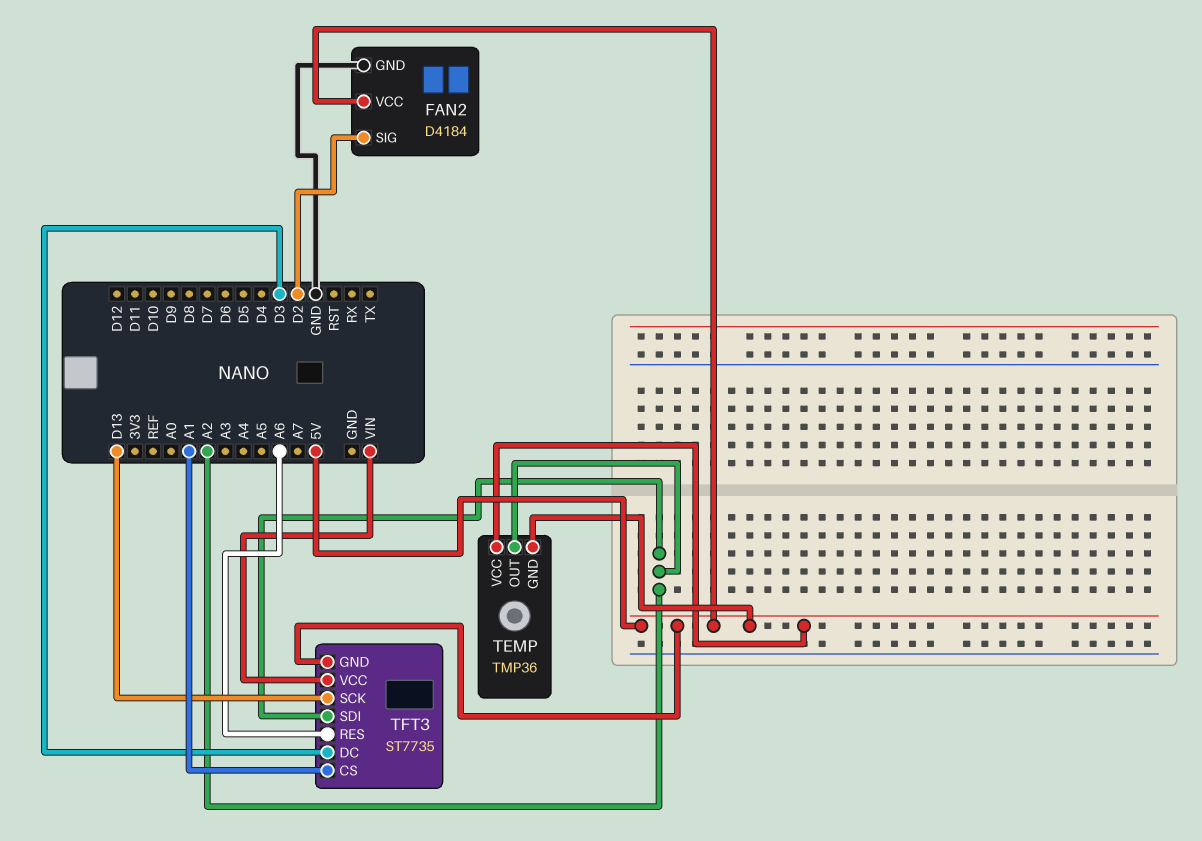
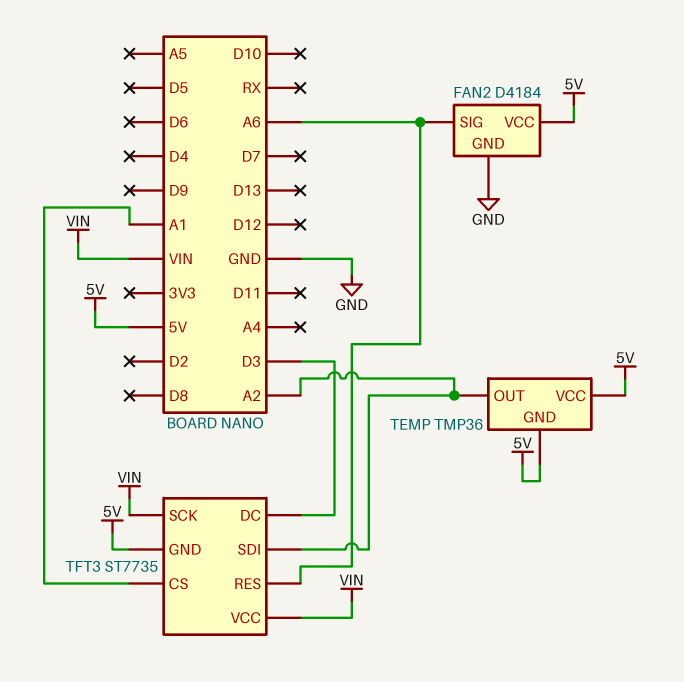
FAN2 pin SIG: D2 -> A6
TFT3 pin SCK: D13 -> VIN

